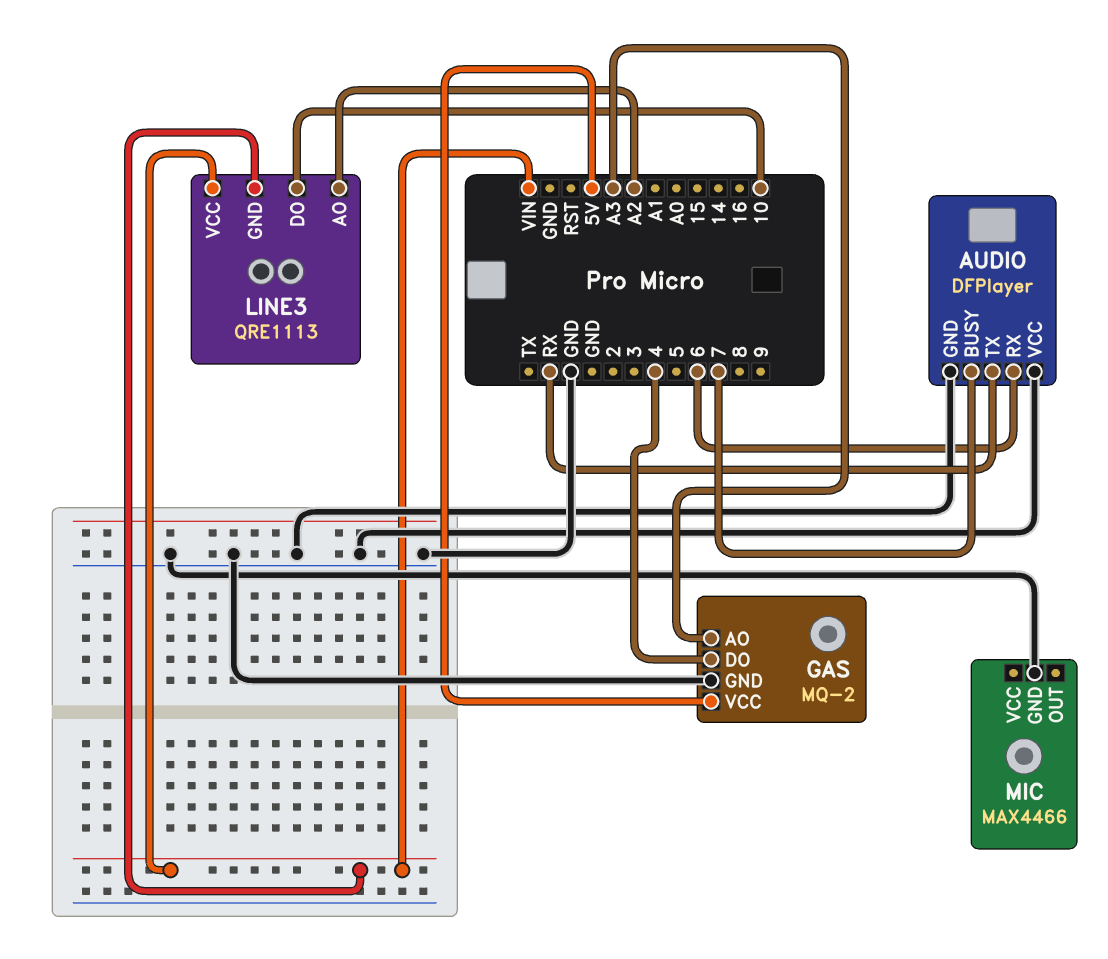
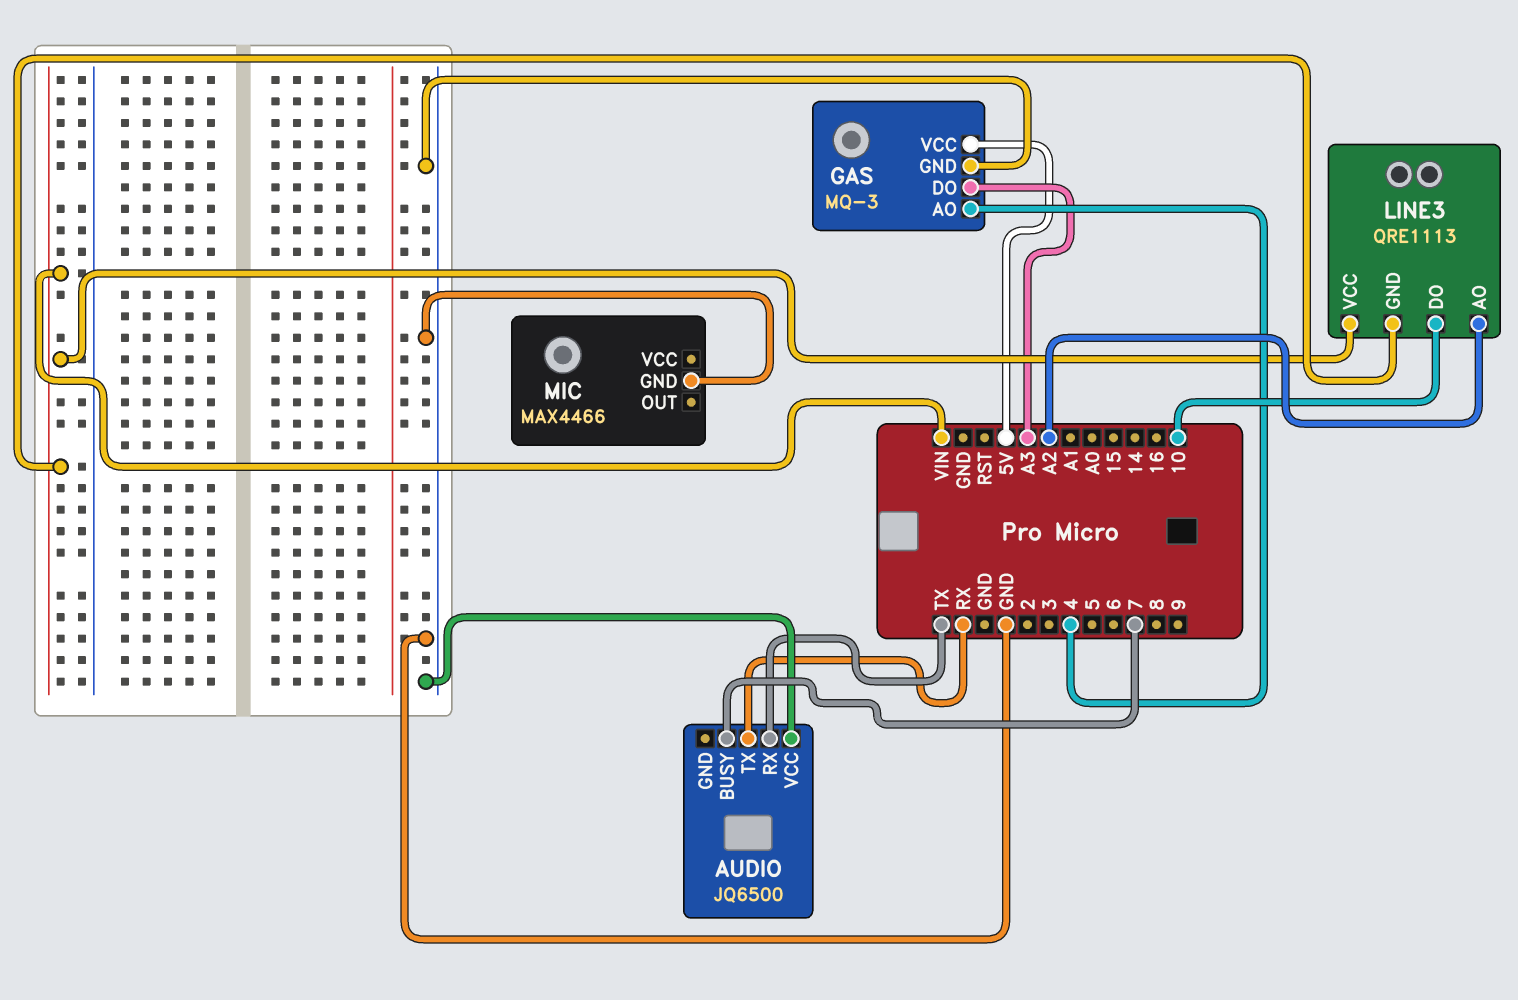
AUDIO: DFPlayer -> JQ6500
AUDIO pin GND: GND -> none
AUDIO pin RX: 6 -> TX
GAS: MQ-2 -> MQ-3
GAS pin AO: A3 -> 4
GAS pin DO: 4 -> A3

